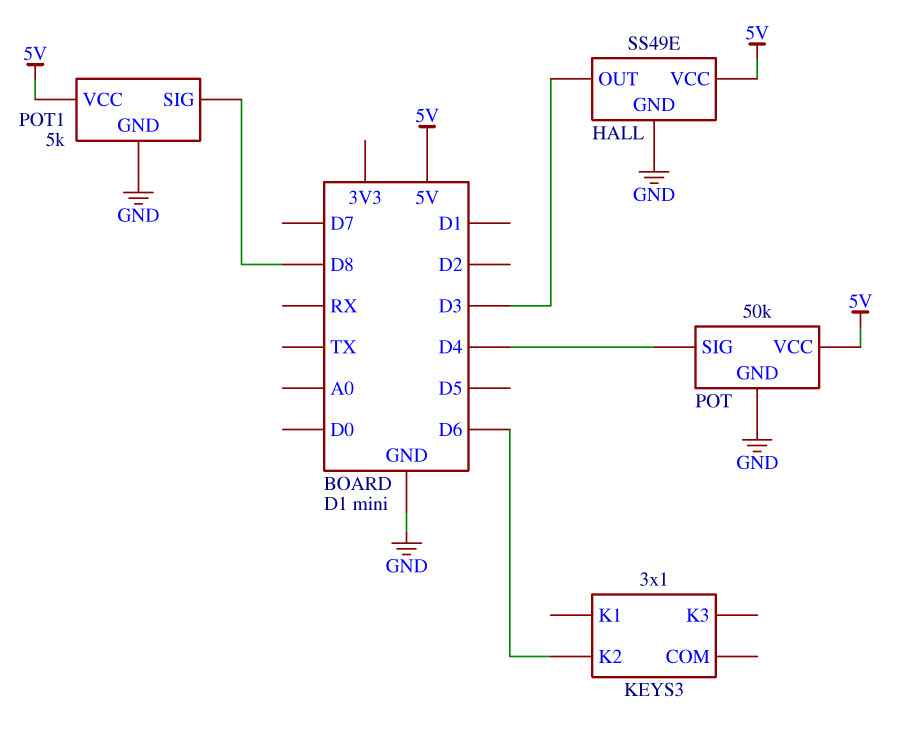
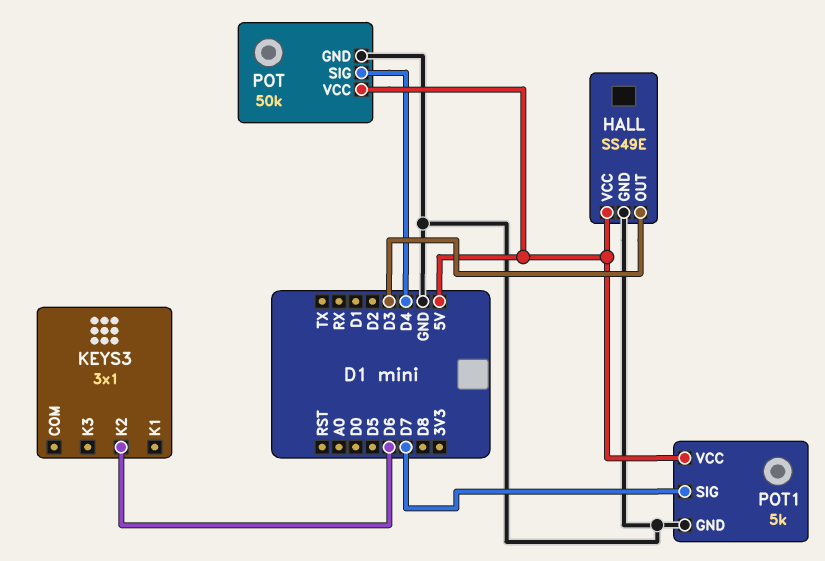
POT1 pin SIG: D8 -> D7

